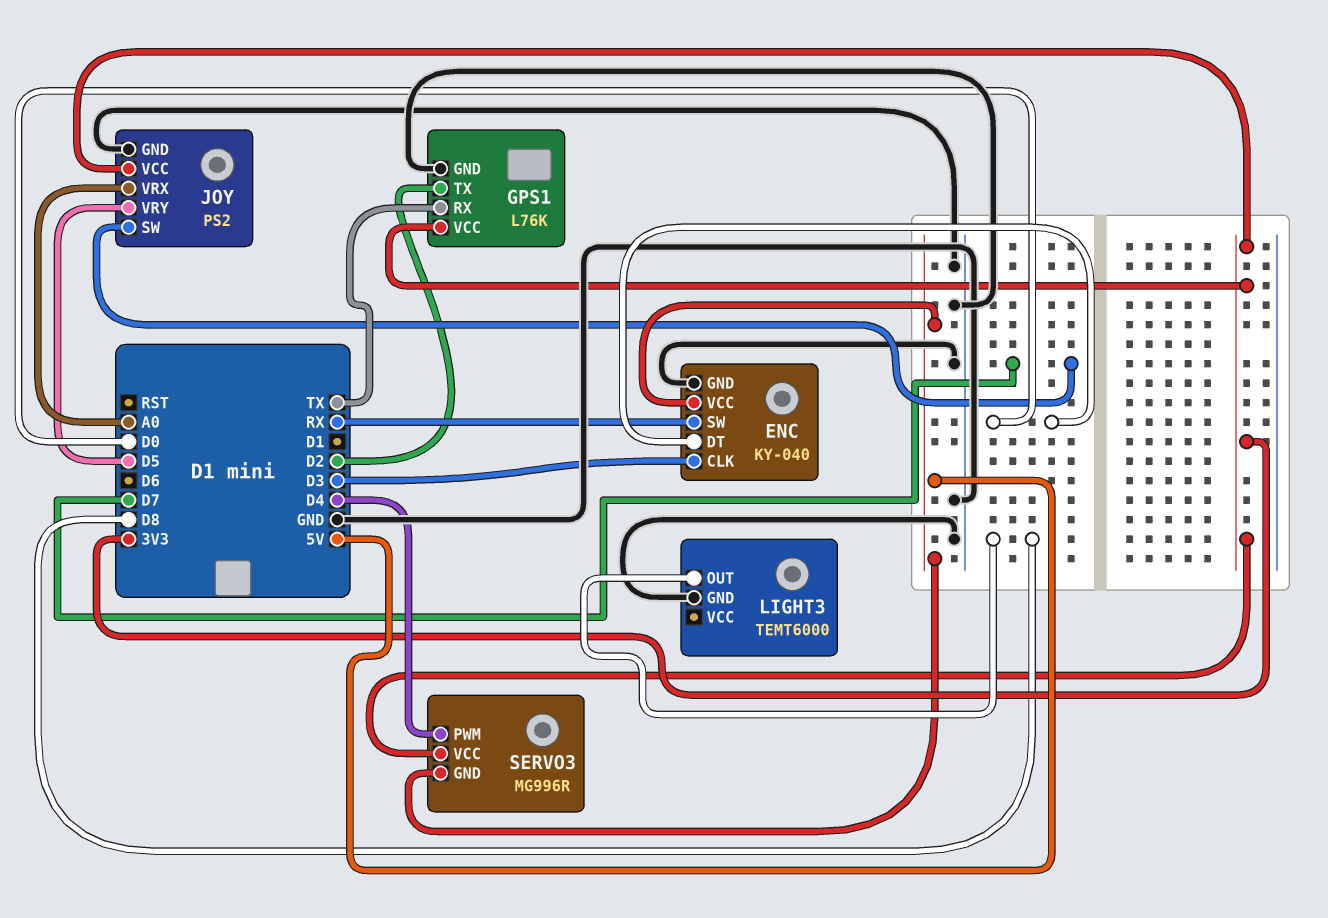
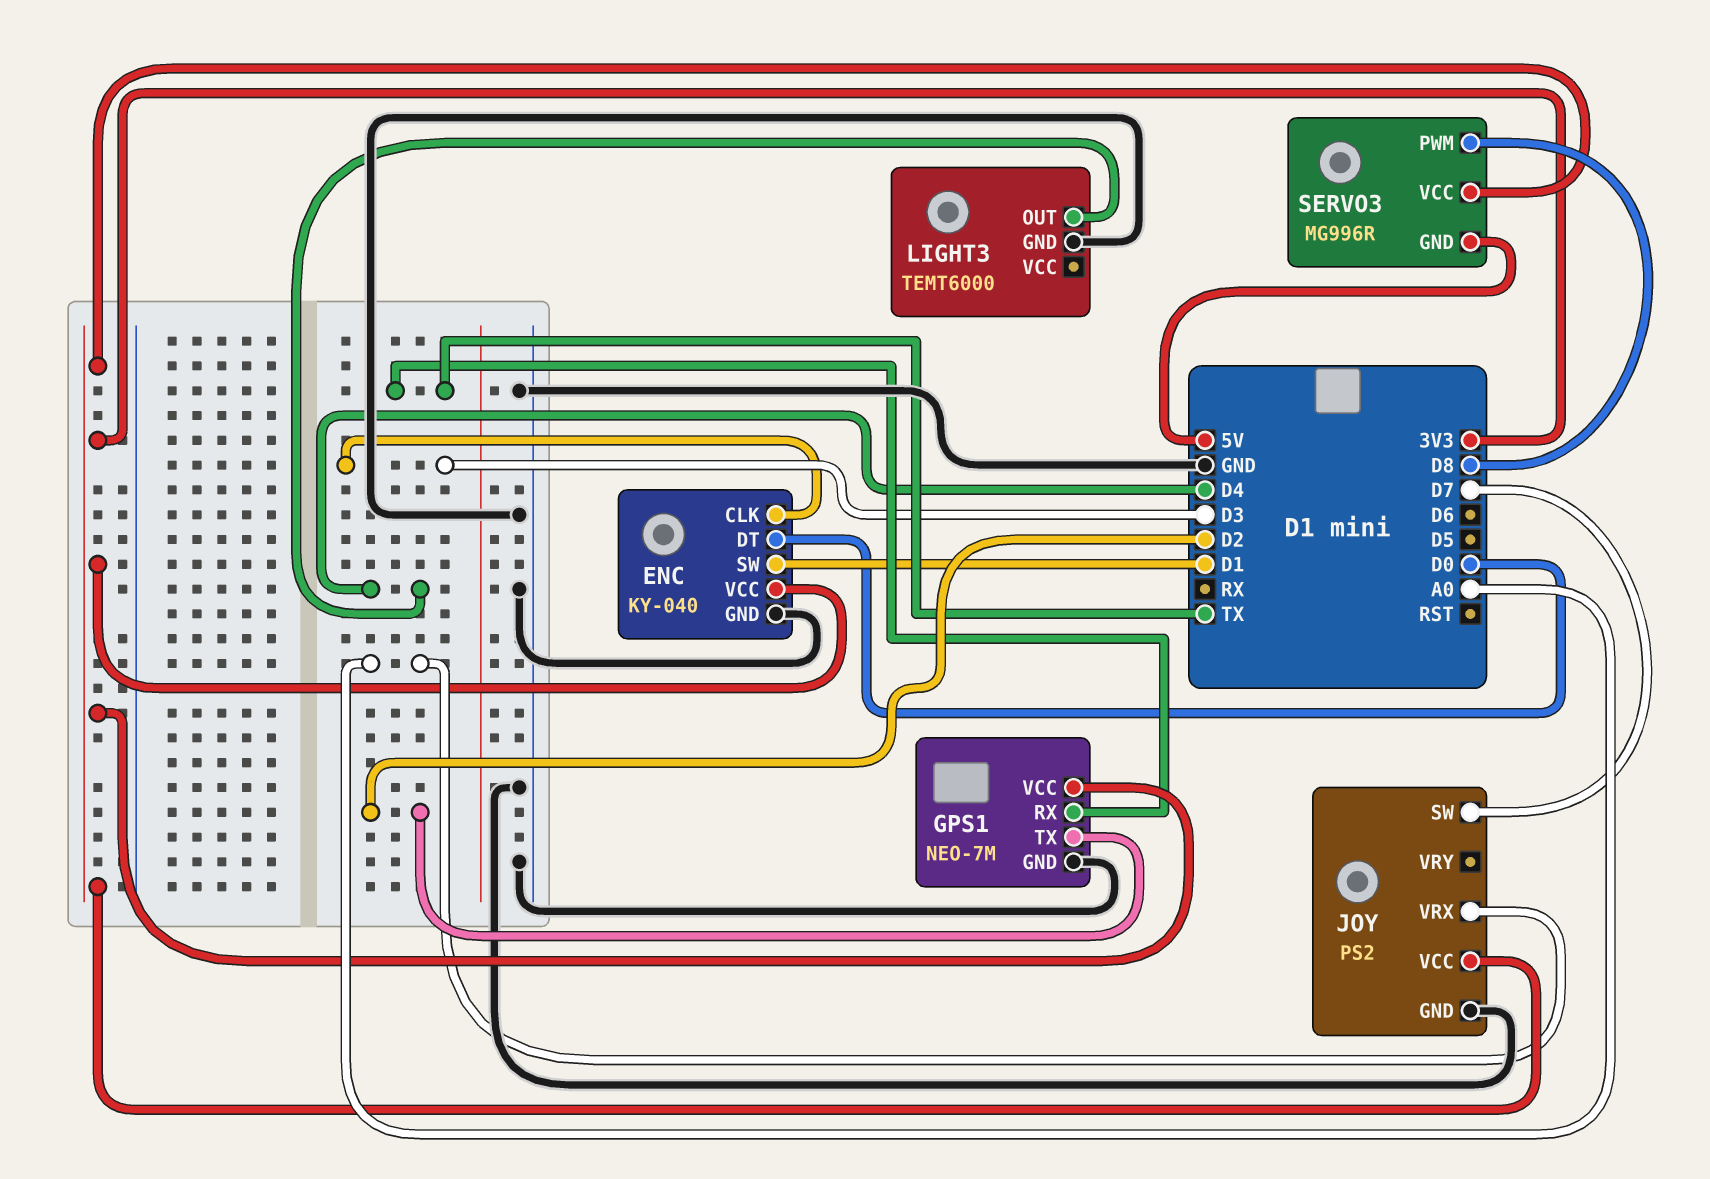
ENC pin SW: RX -> D1
ENC pin VCC: 5V -> 3V3
GPS1: L76K -> NEO-7M
JOY pin VRY: D5 -> none
LIGHT3 pin OUT: D8 -> D4
SERVO3 pin PWM: D4 -> D8

